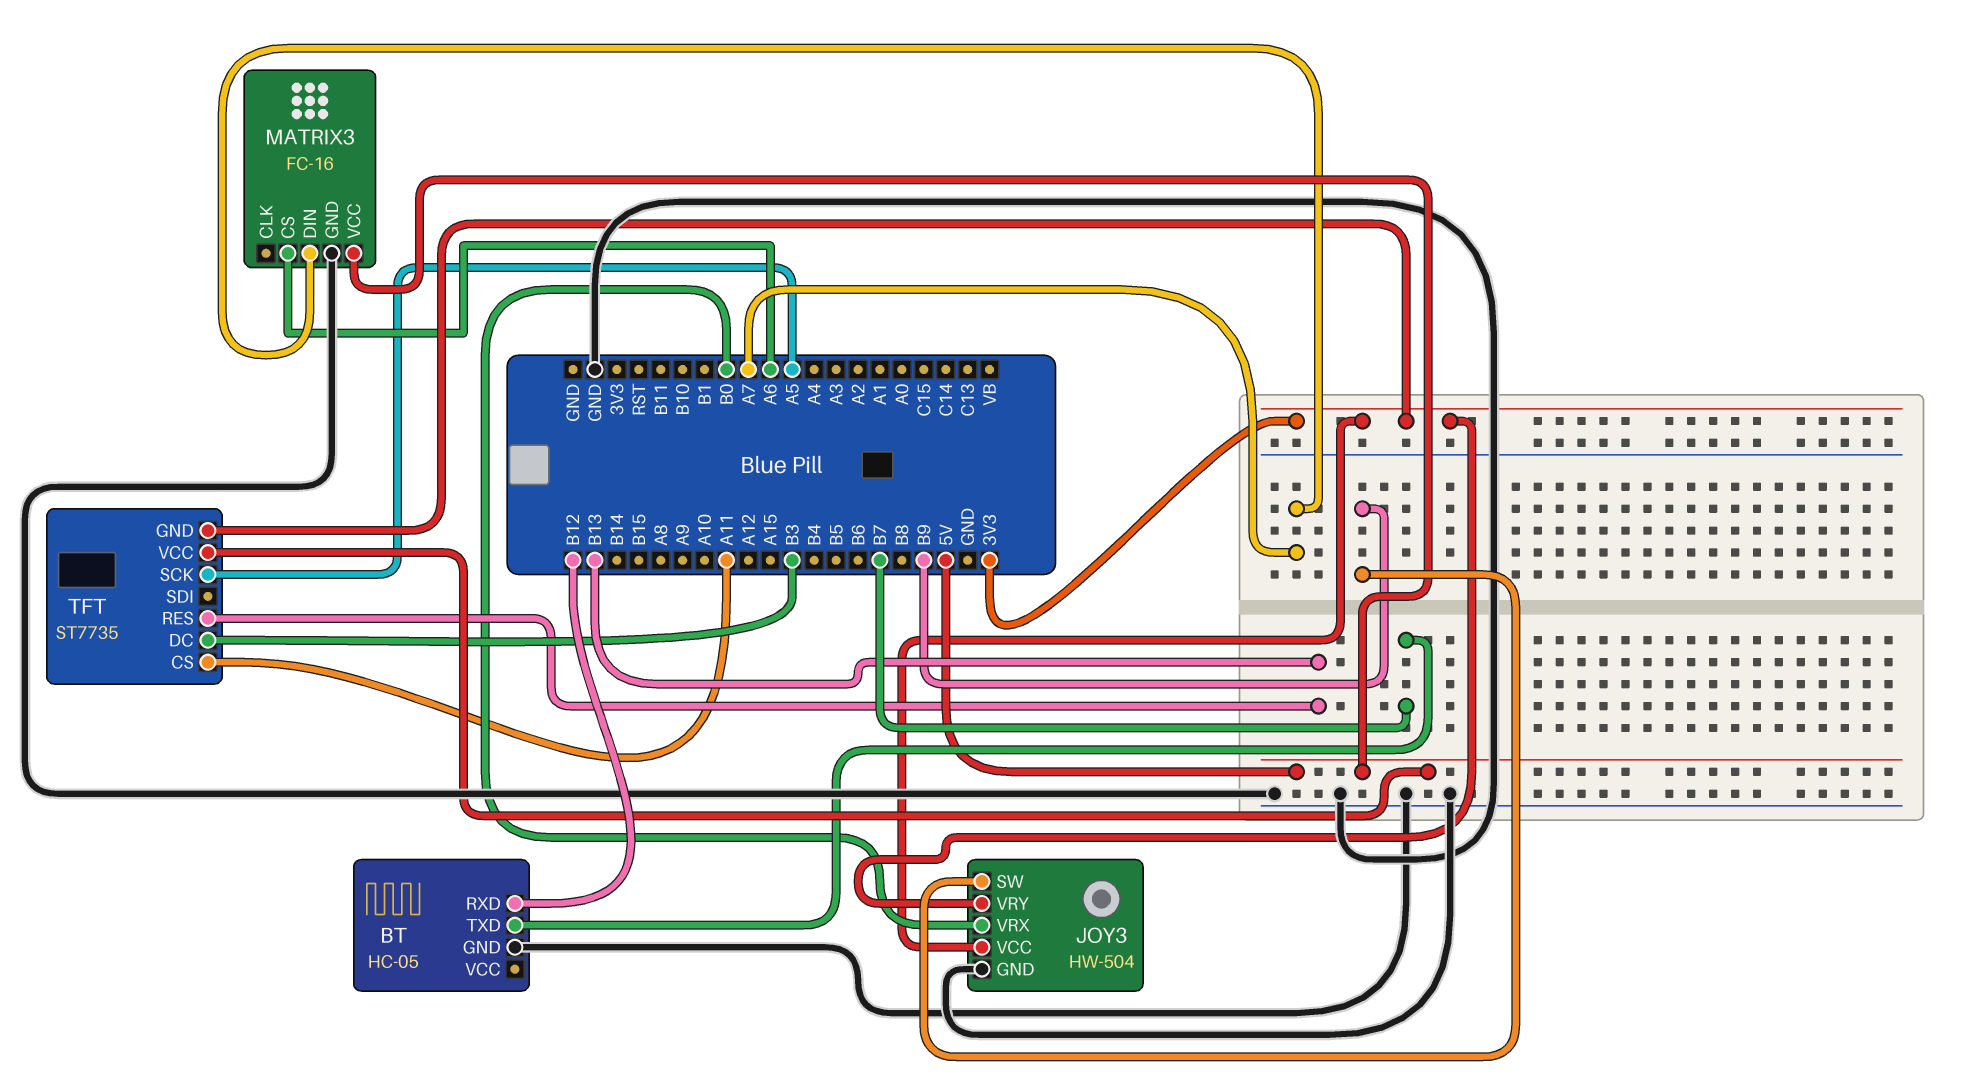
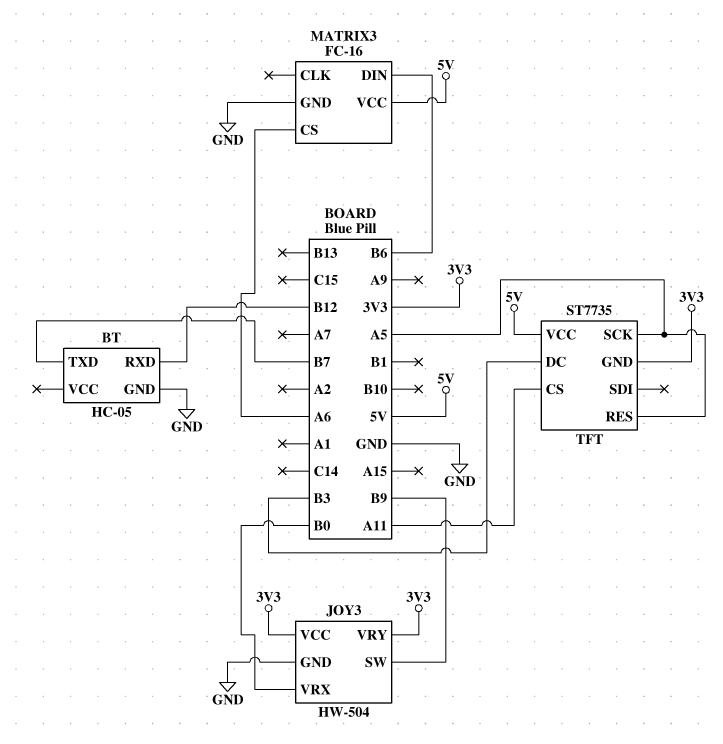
MATRIX3 pin DIN: A7 -> B6
TFT pin RES: B13 -> A5

